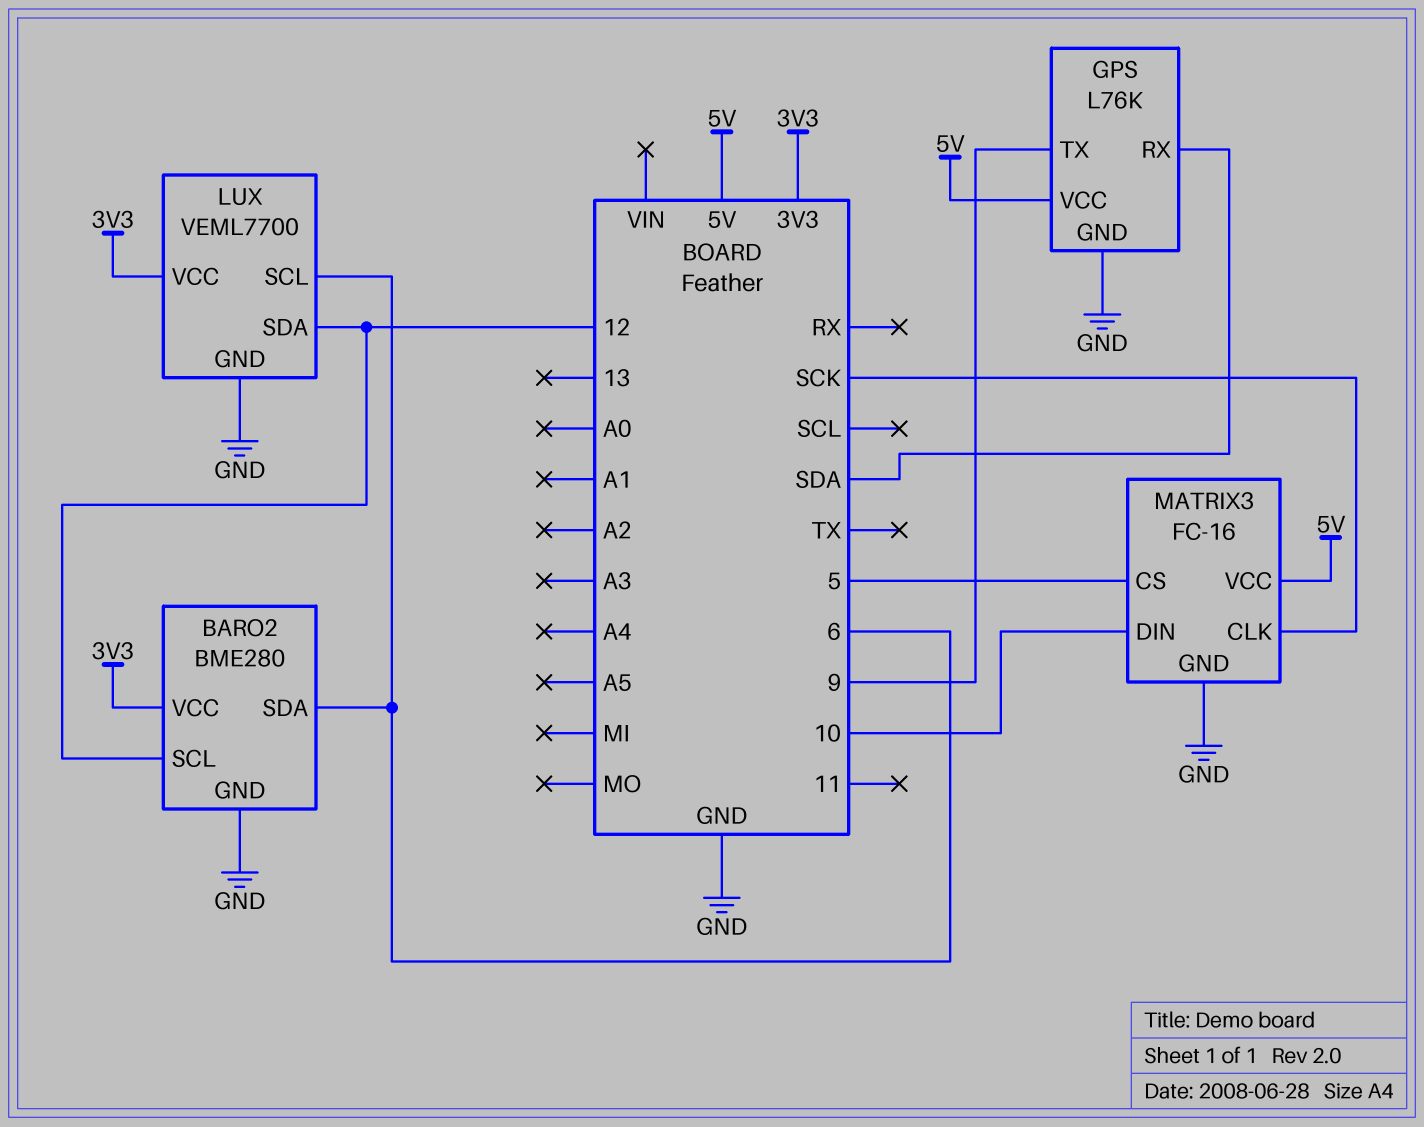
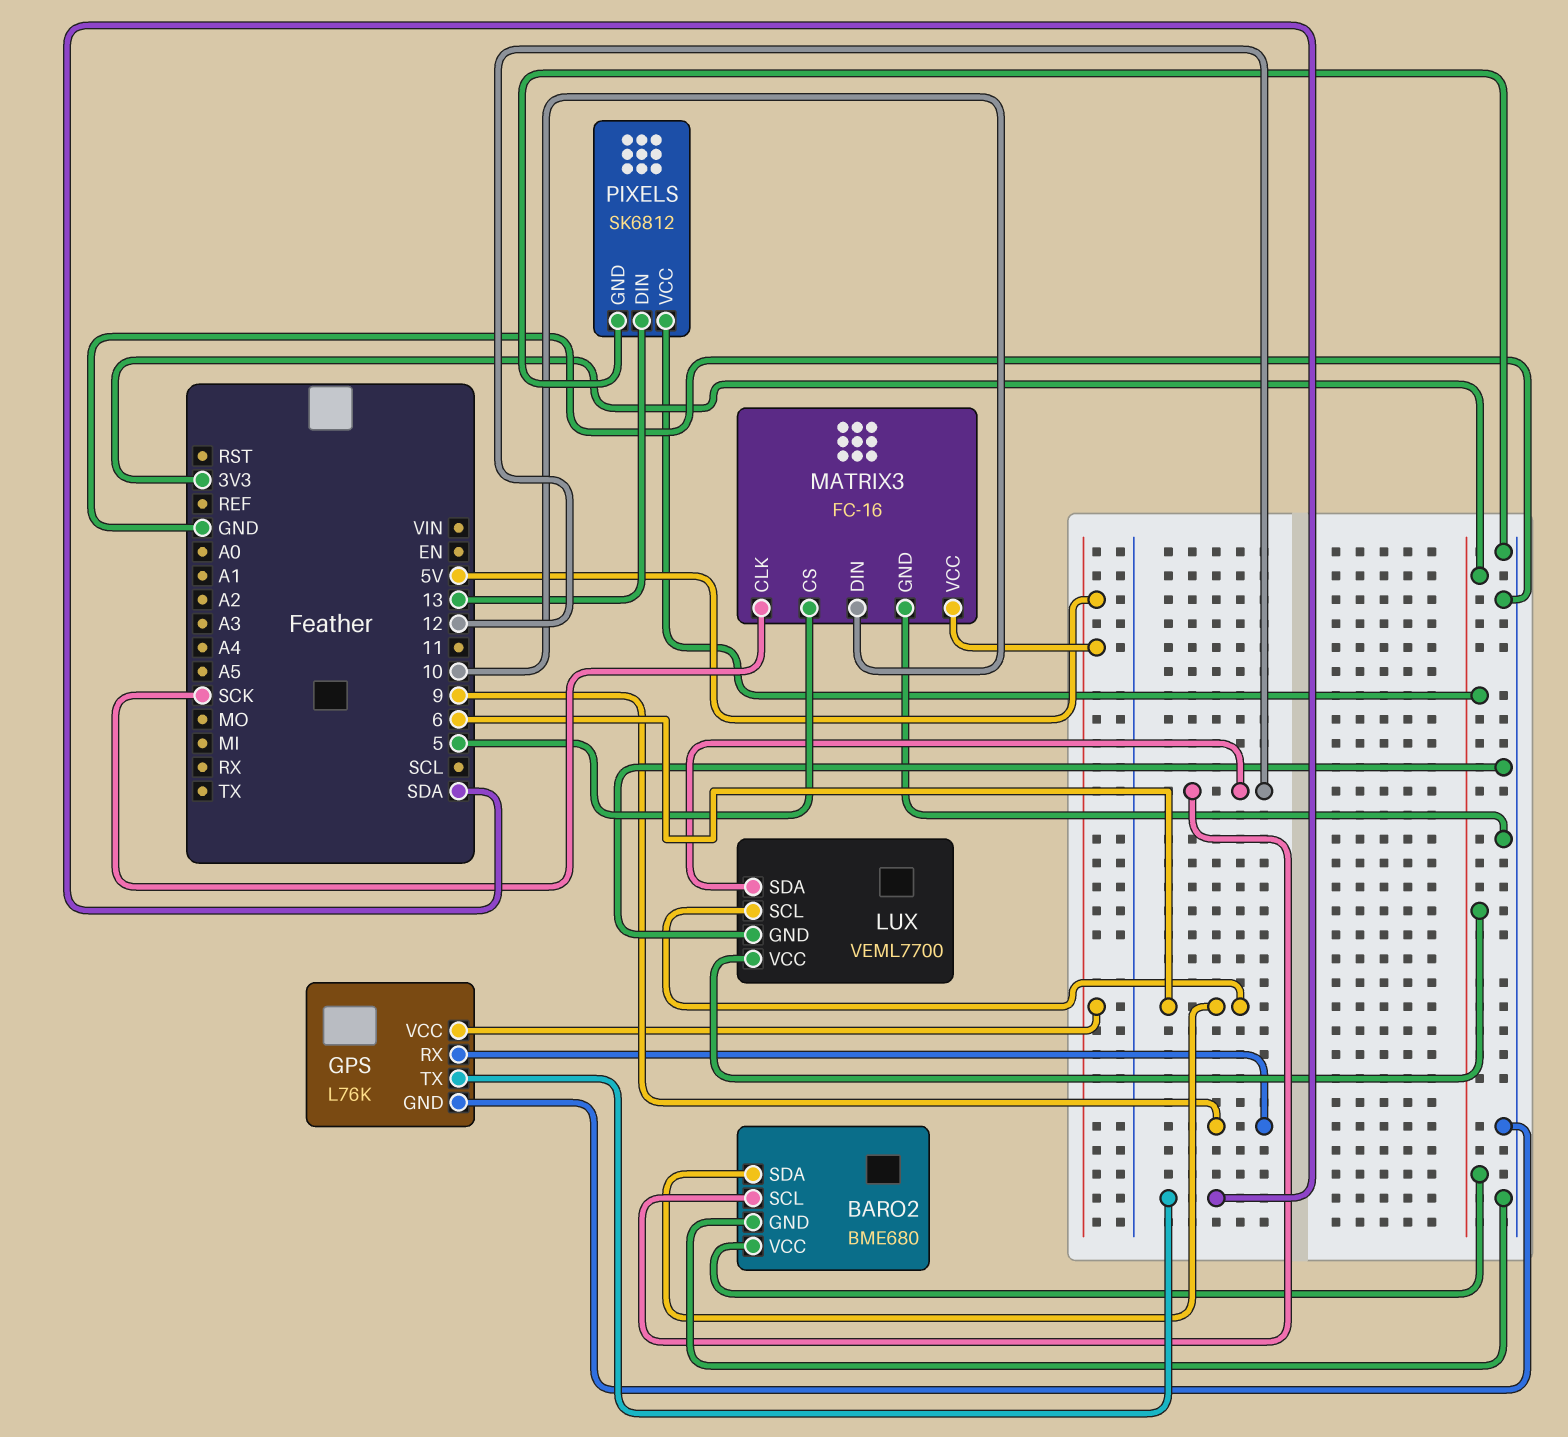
BARO2: BME280 -> BME680
GPS pin RX: SDA -> 9
GPS pin TX: 9 -> SDA
PIXELS: none -> SK6812
PIXELS pin DIN: none -> 13
PIXELS pin GND: none -> GND
PIXELS pin VCC: none -> 3V3

